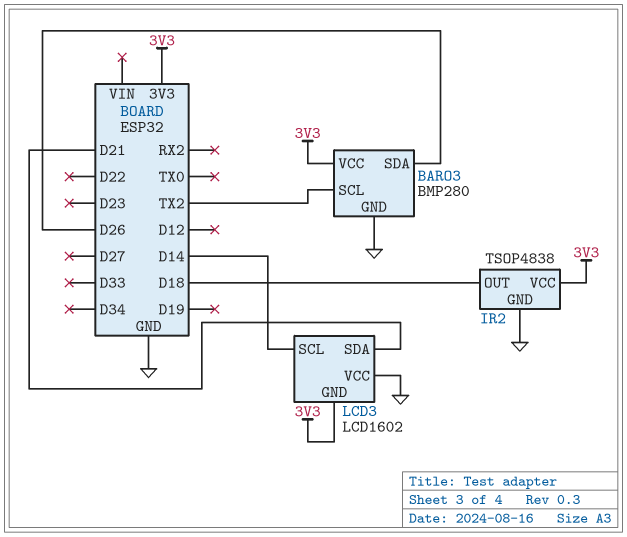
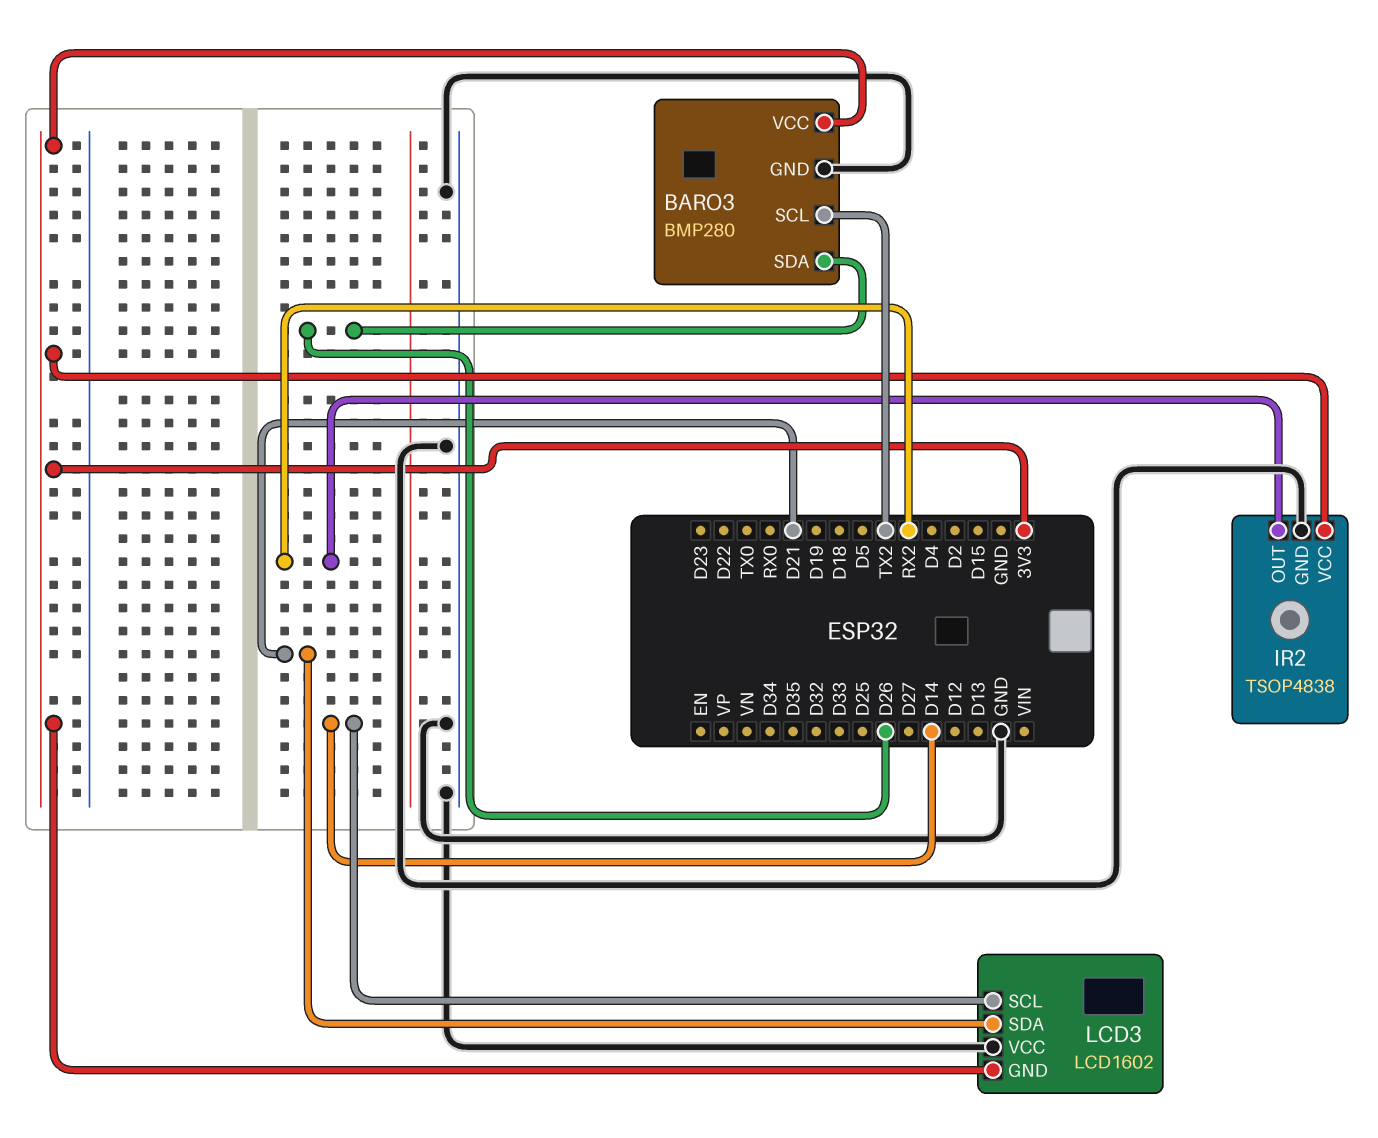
IR2 pin OUT: D18 -> RX2

